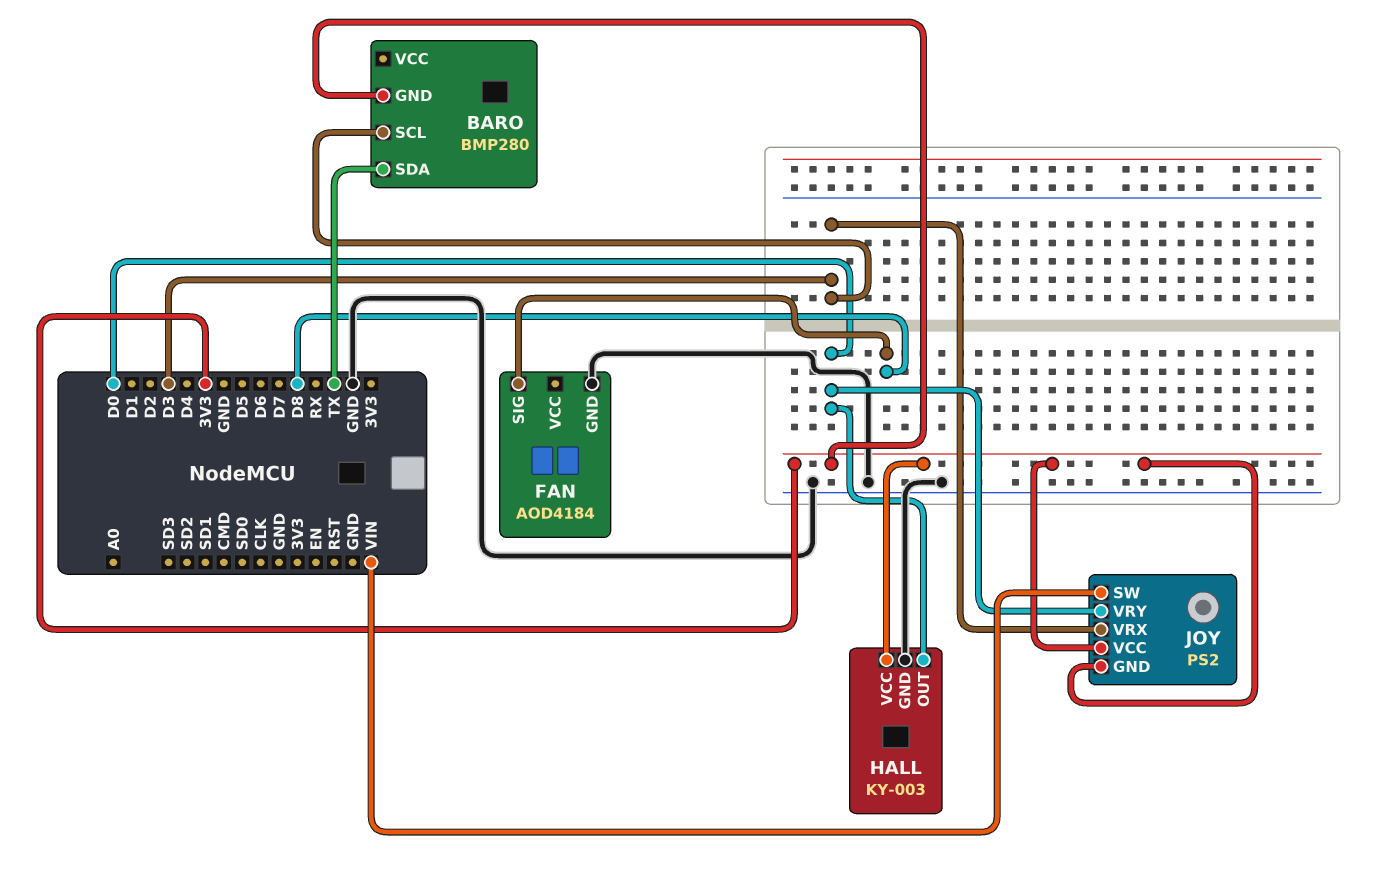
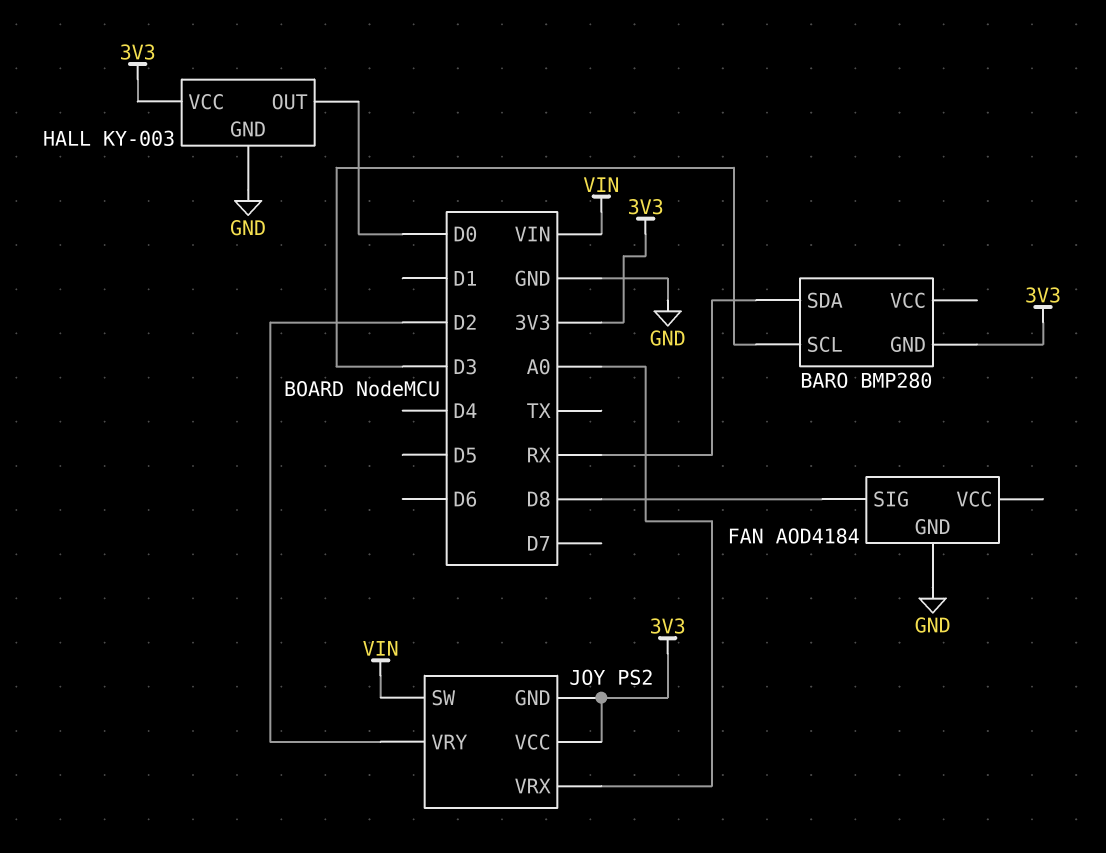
BARO pin SDA: TX -> RX
JOY pin VRX: D3 -> A0
JOY pin VRY: D0 -> D2

